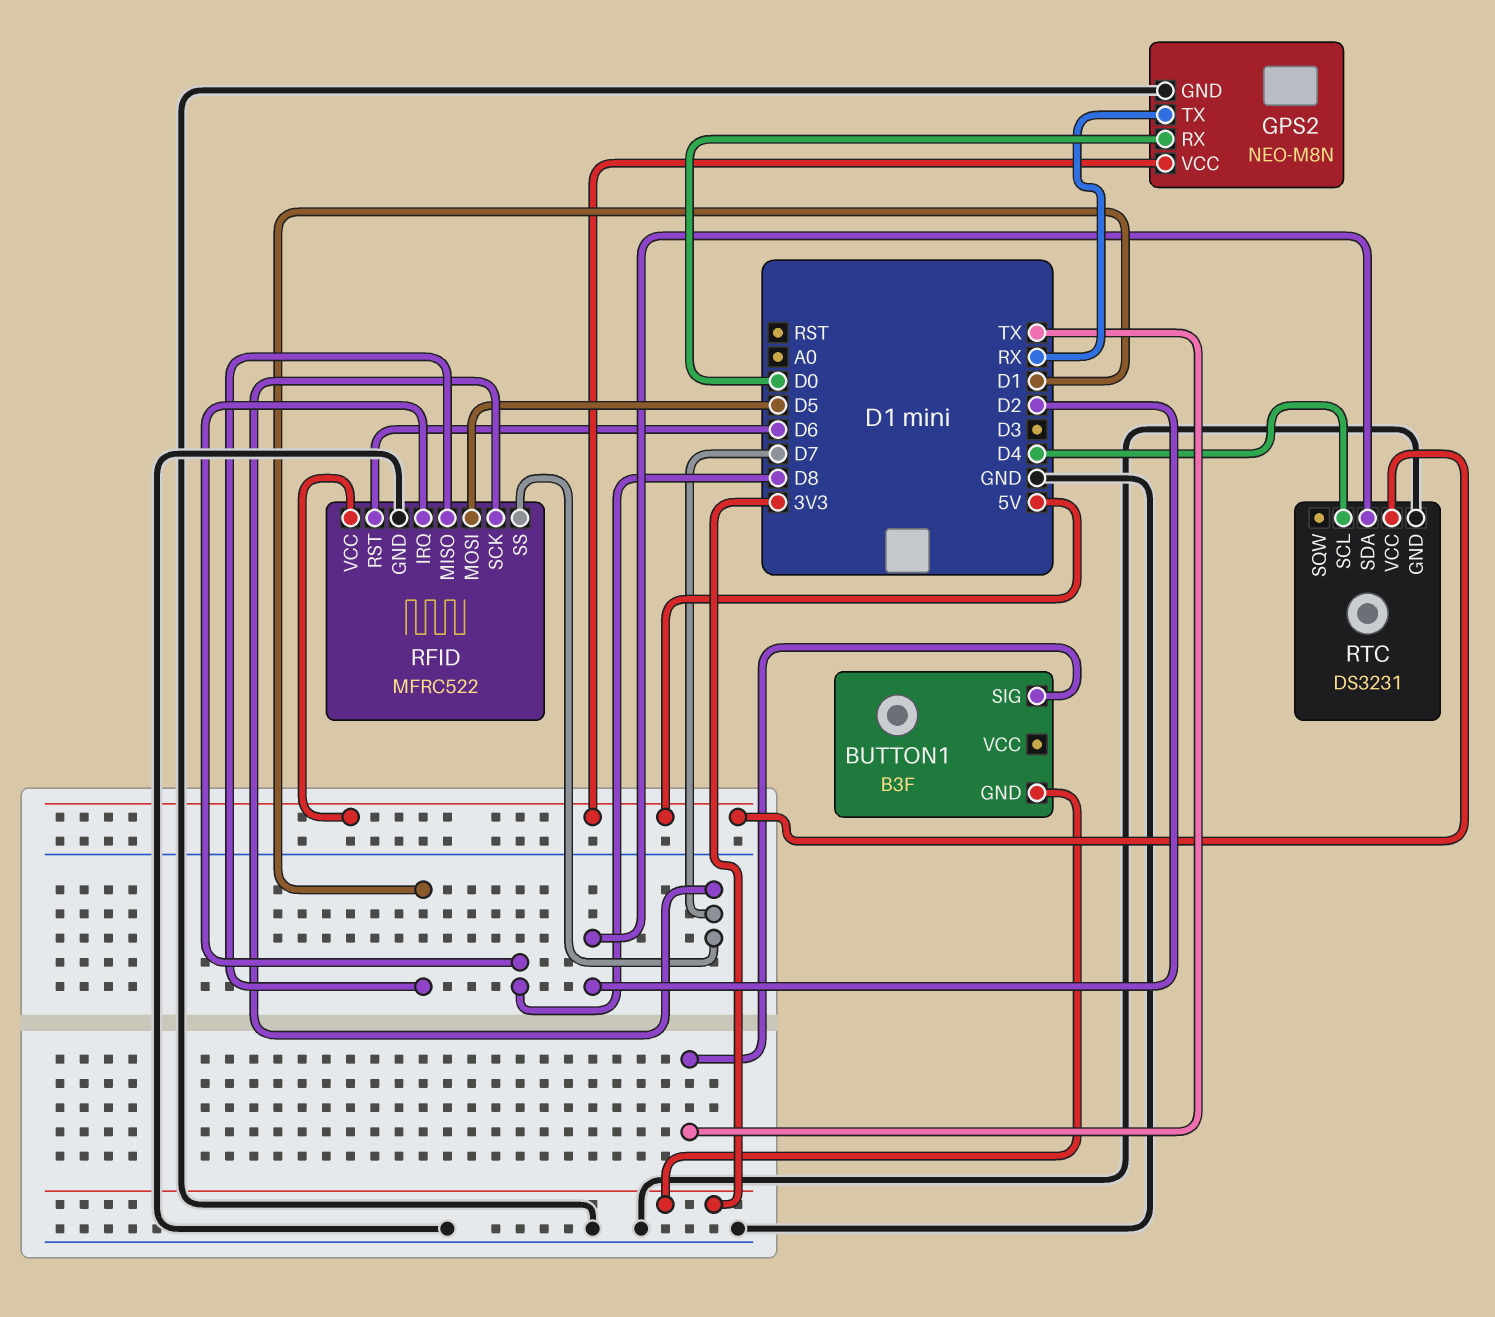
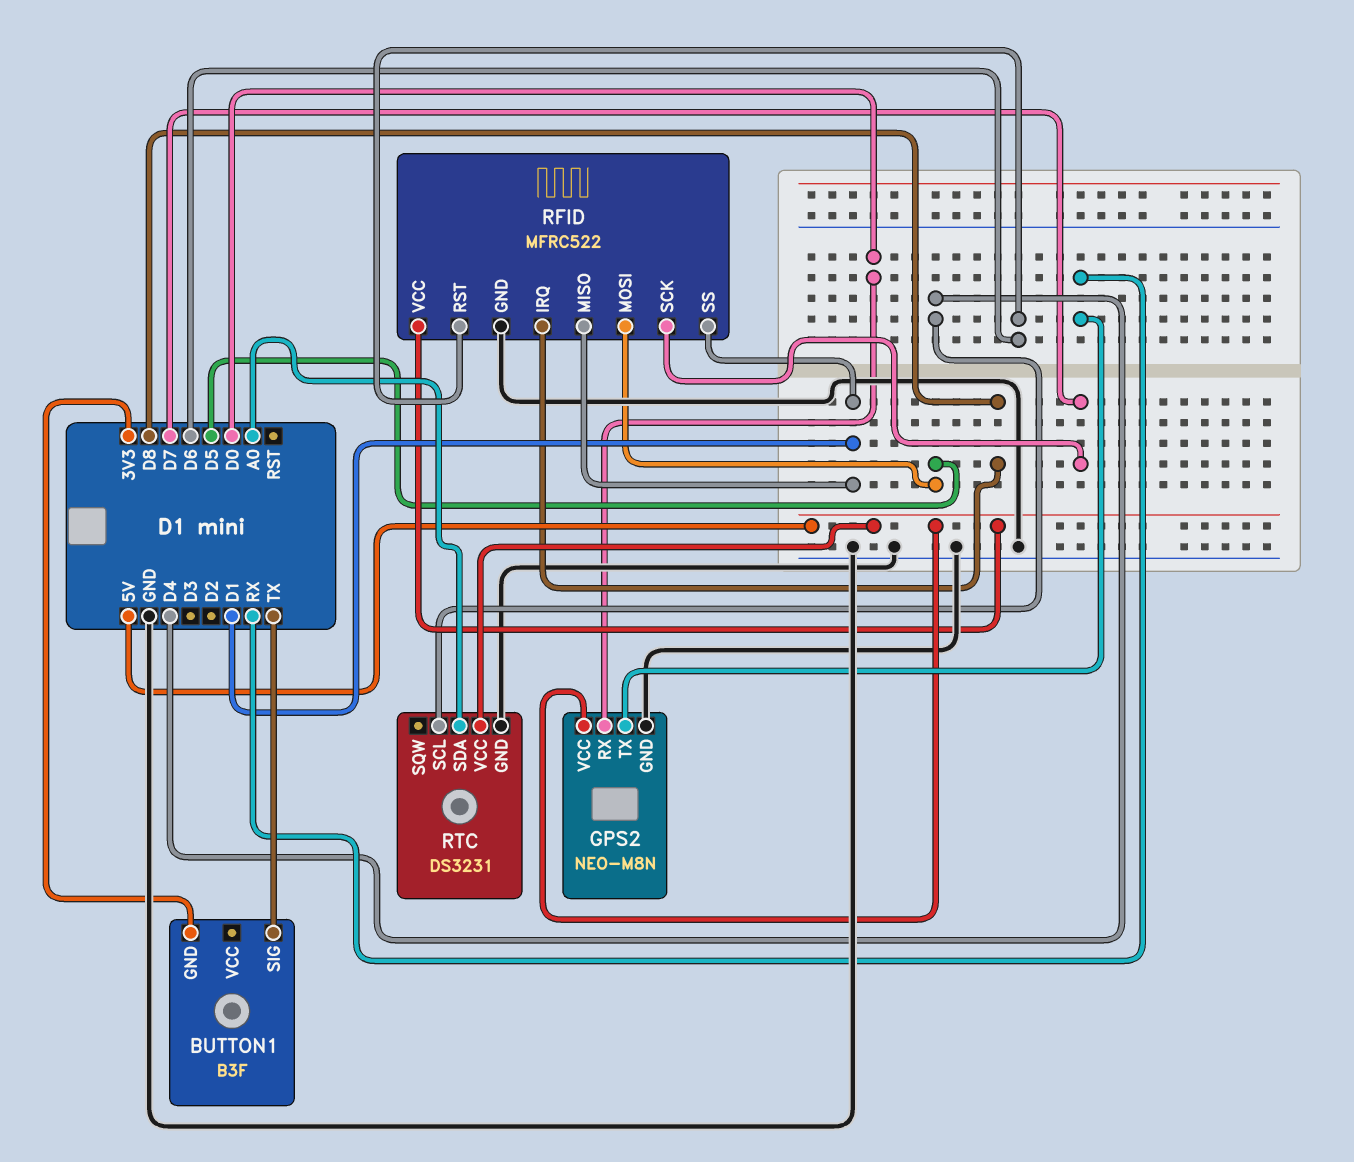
RFID pin SS: D7 -> D1
RTC pin SDA: D2 -> A0

